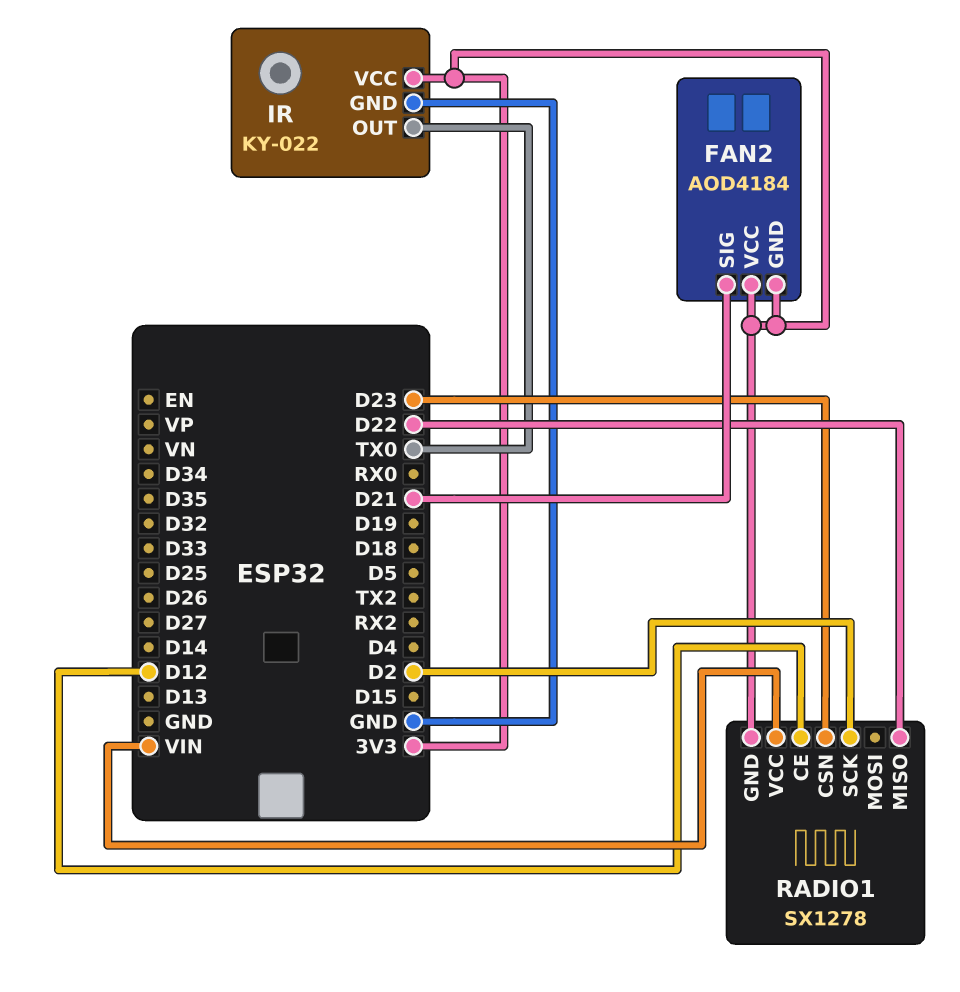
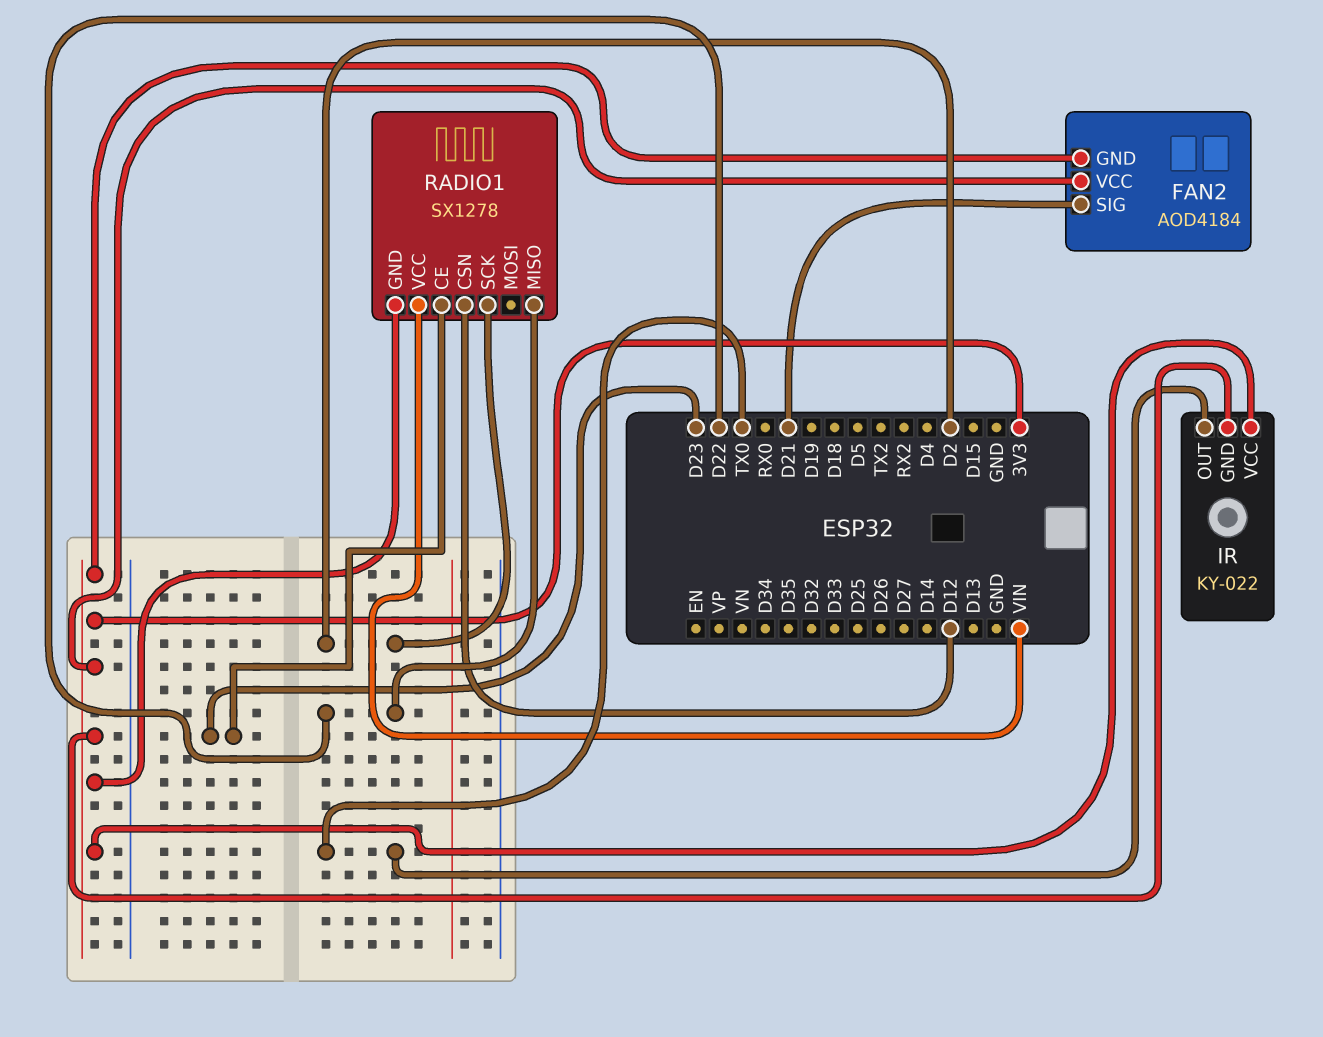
IR pin GND: GND -> 3V3
RADIO1 pin CE: D12 -> D23
RADIO1 pin CSN: D23 -> D12

